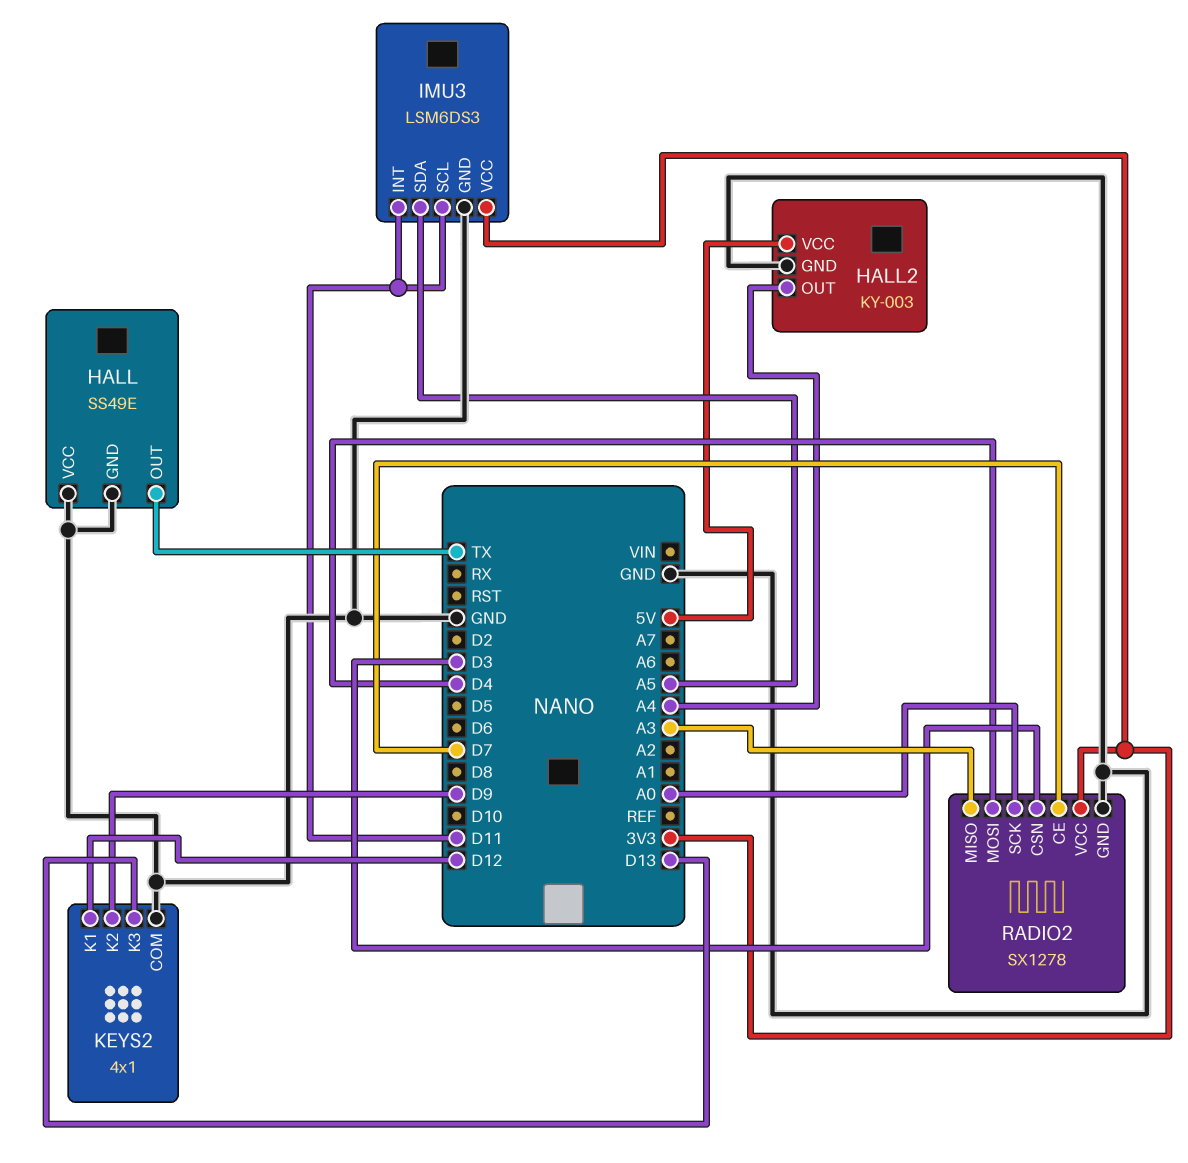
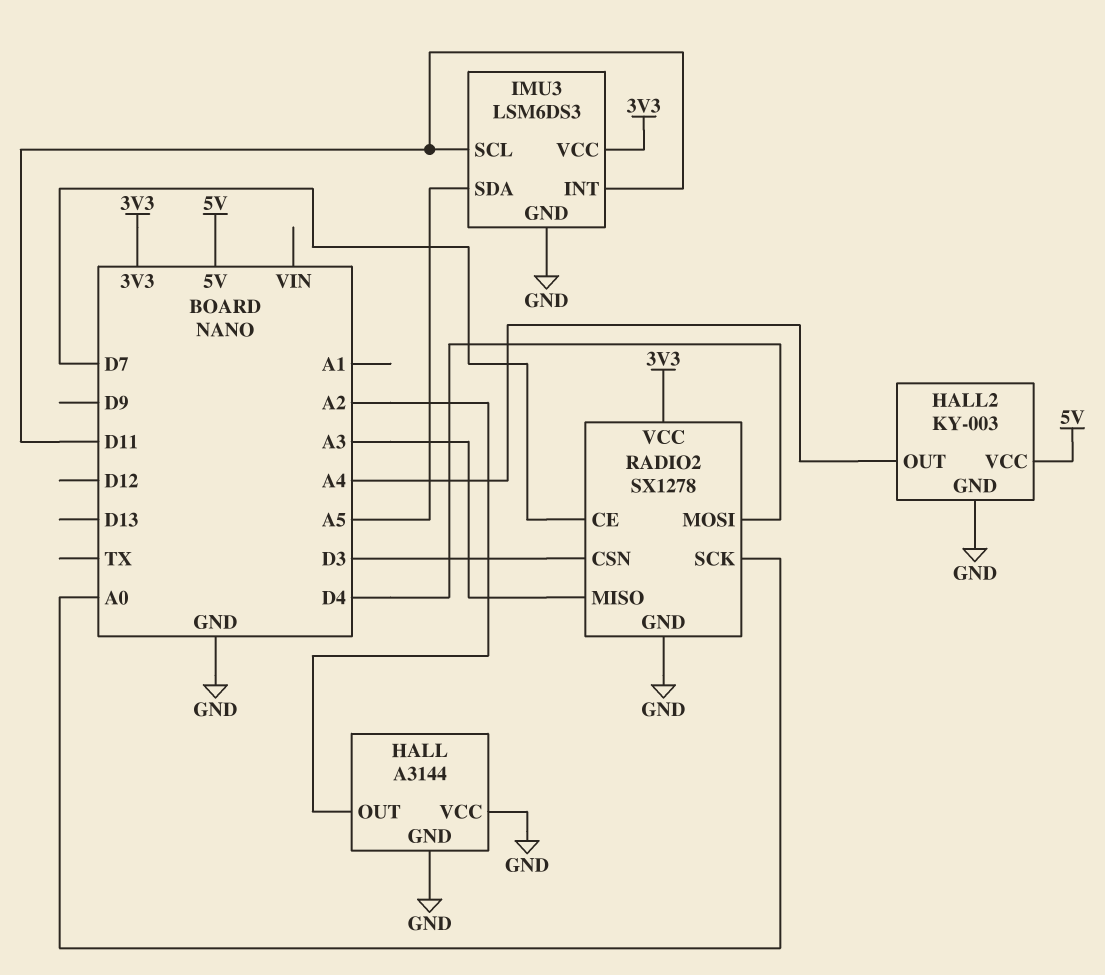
HALL: SS49E -> A3144
HALL pin OUT: TX -> A2
KEYS2: 4x1 -> none
KEYS2 pin COM: GND -> none
KEYS2 pin K1: D12 -> none
KEYS2 pin K2: D9 -> none
KEYS2 pin K3: D13 -> none

